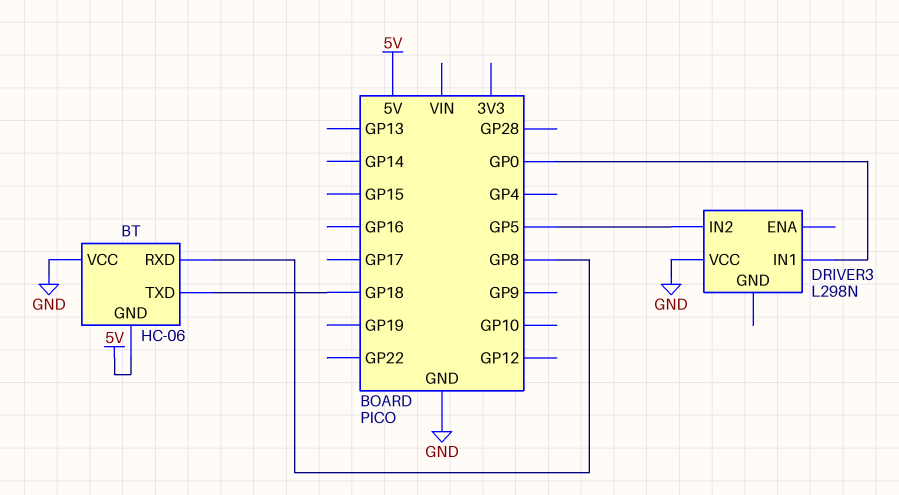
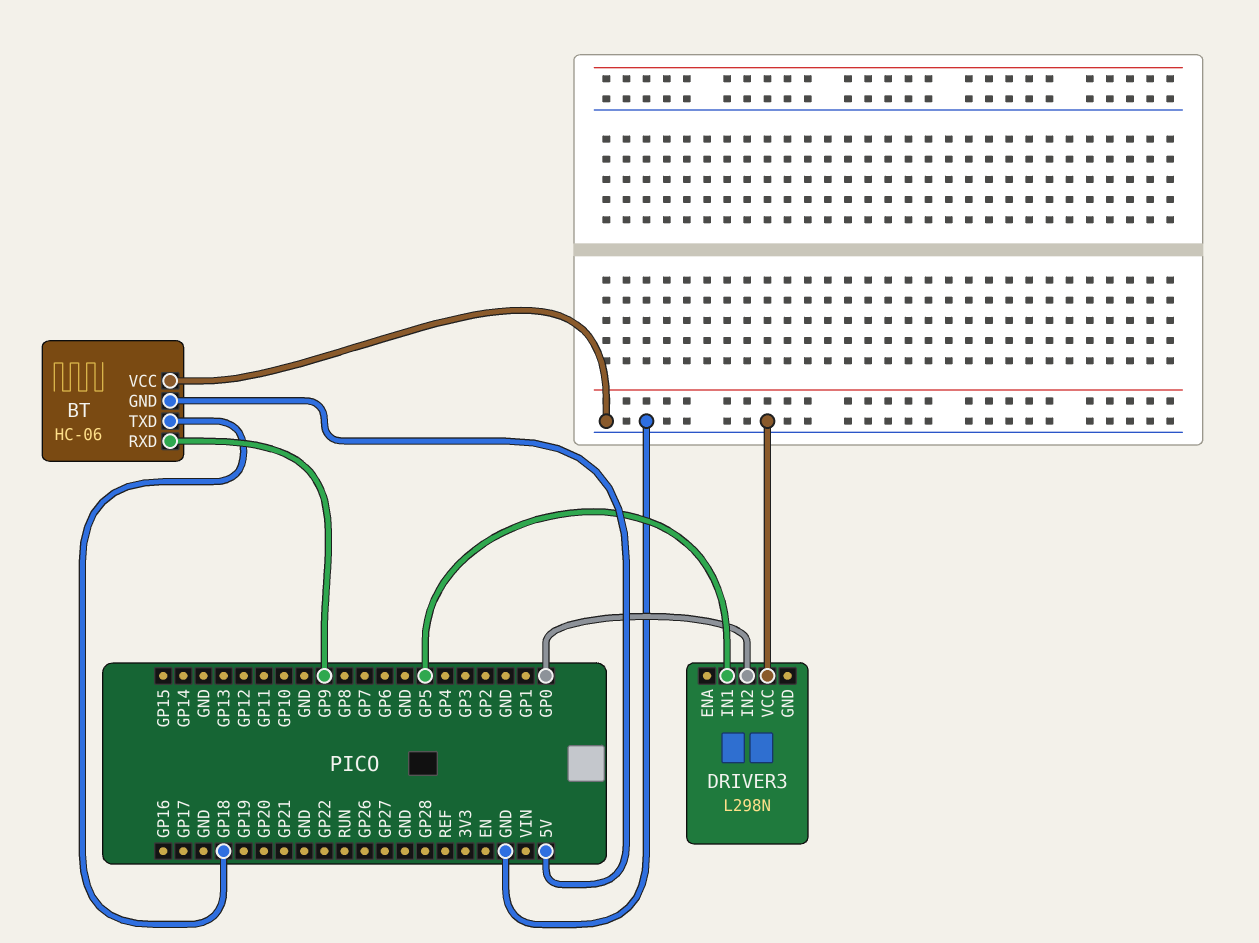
BT pin RXD: GP8 -> GP9
DRIVER3 pin IN1: GP0 -> GP5
DRIVER3 pin IN2: GP5 -> GP0

